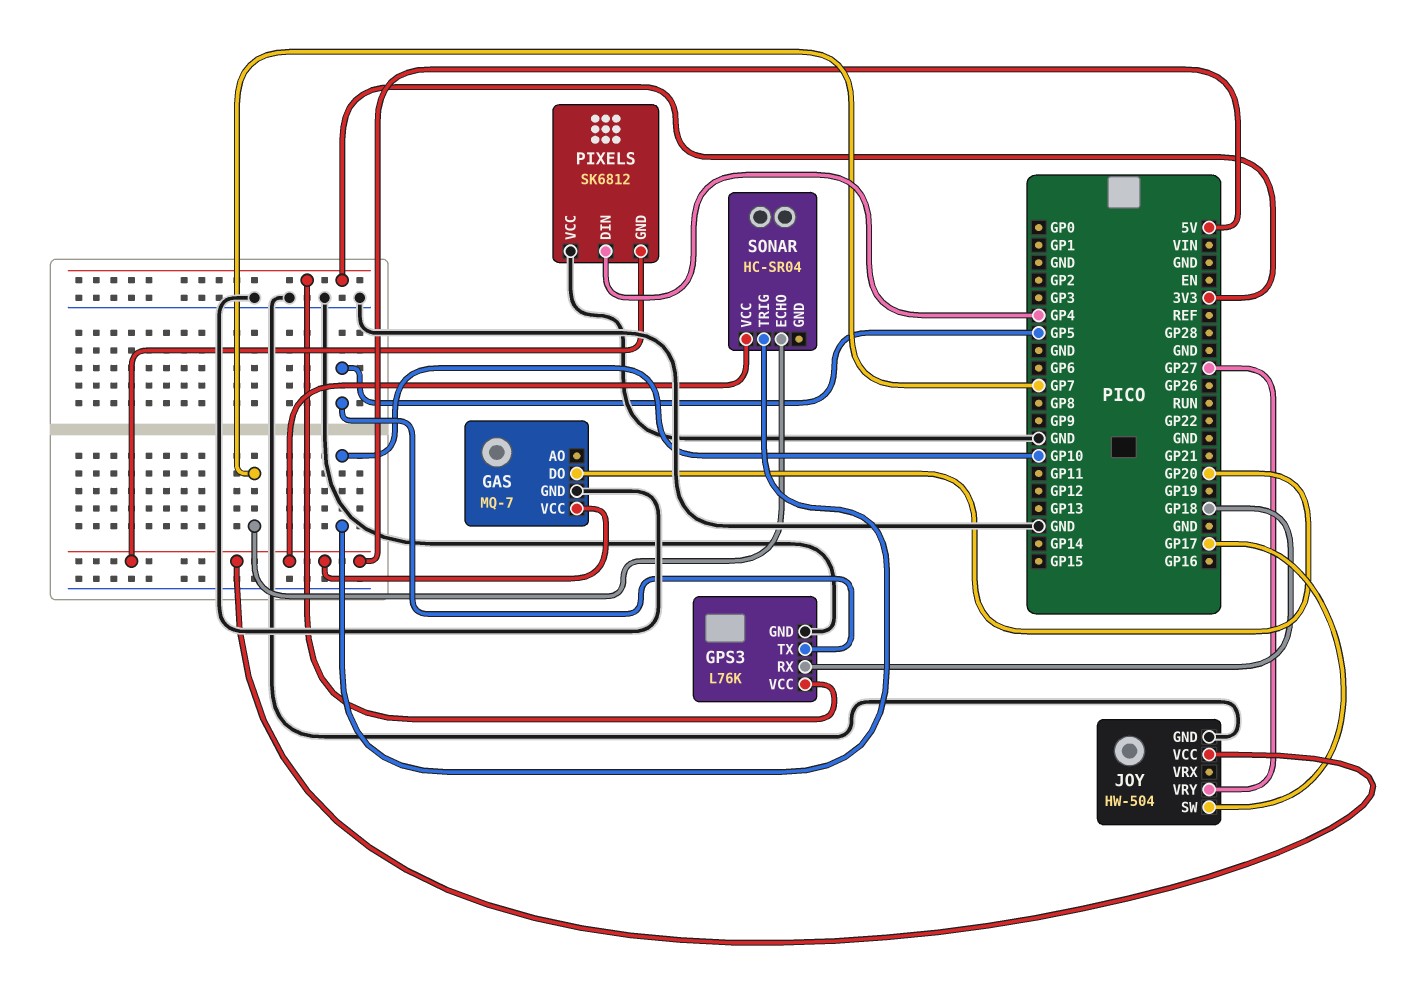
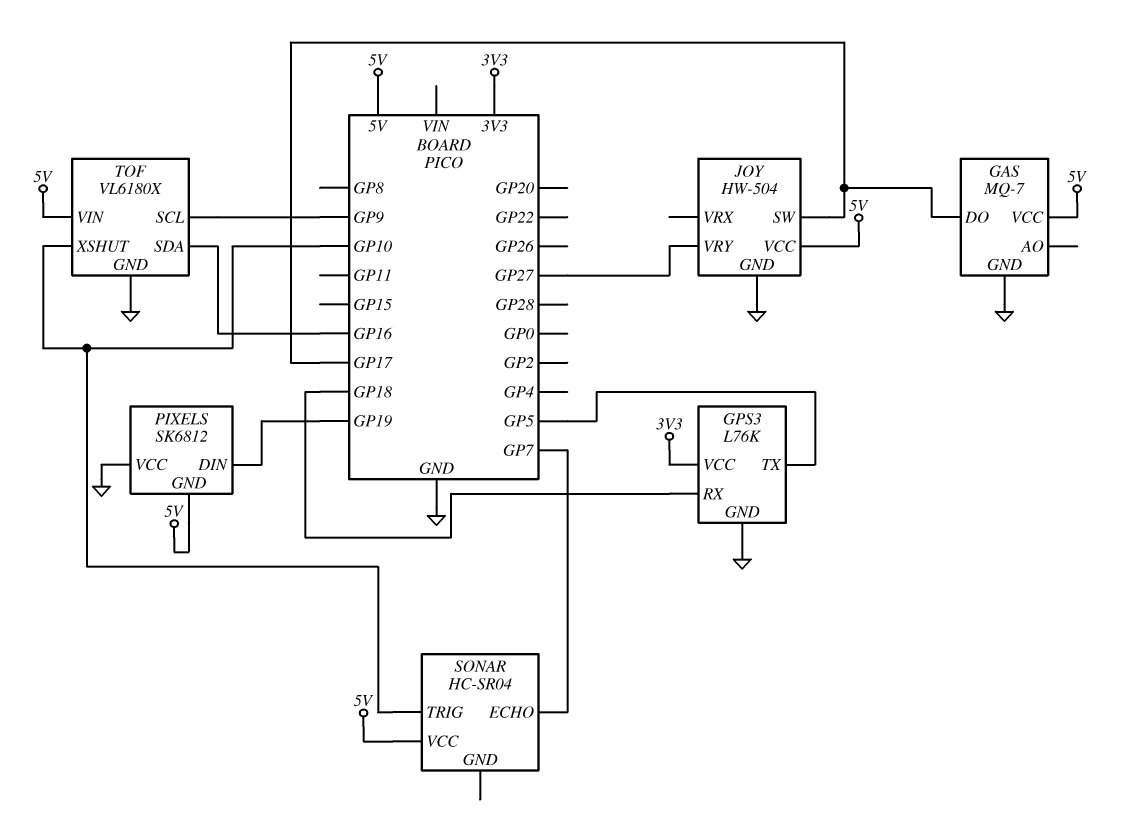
GAS pin DO: GP20 -> GP17
PIXELS pin DIN: GP4 -> GP19
TOF: none -> VL6180X
TOF pin GND: none -> GND
TOF pin SCL: none -> GP9
TOF pin SDA: none -> GP16
TOF pin VIN: none -> 5V
TOF pin XSHUT: none -> GP10

